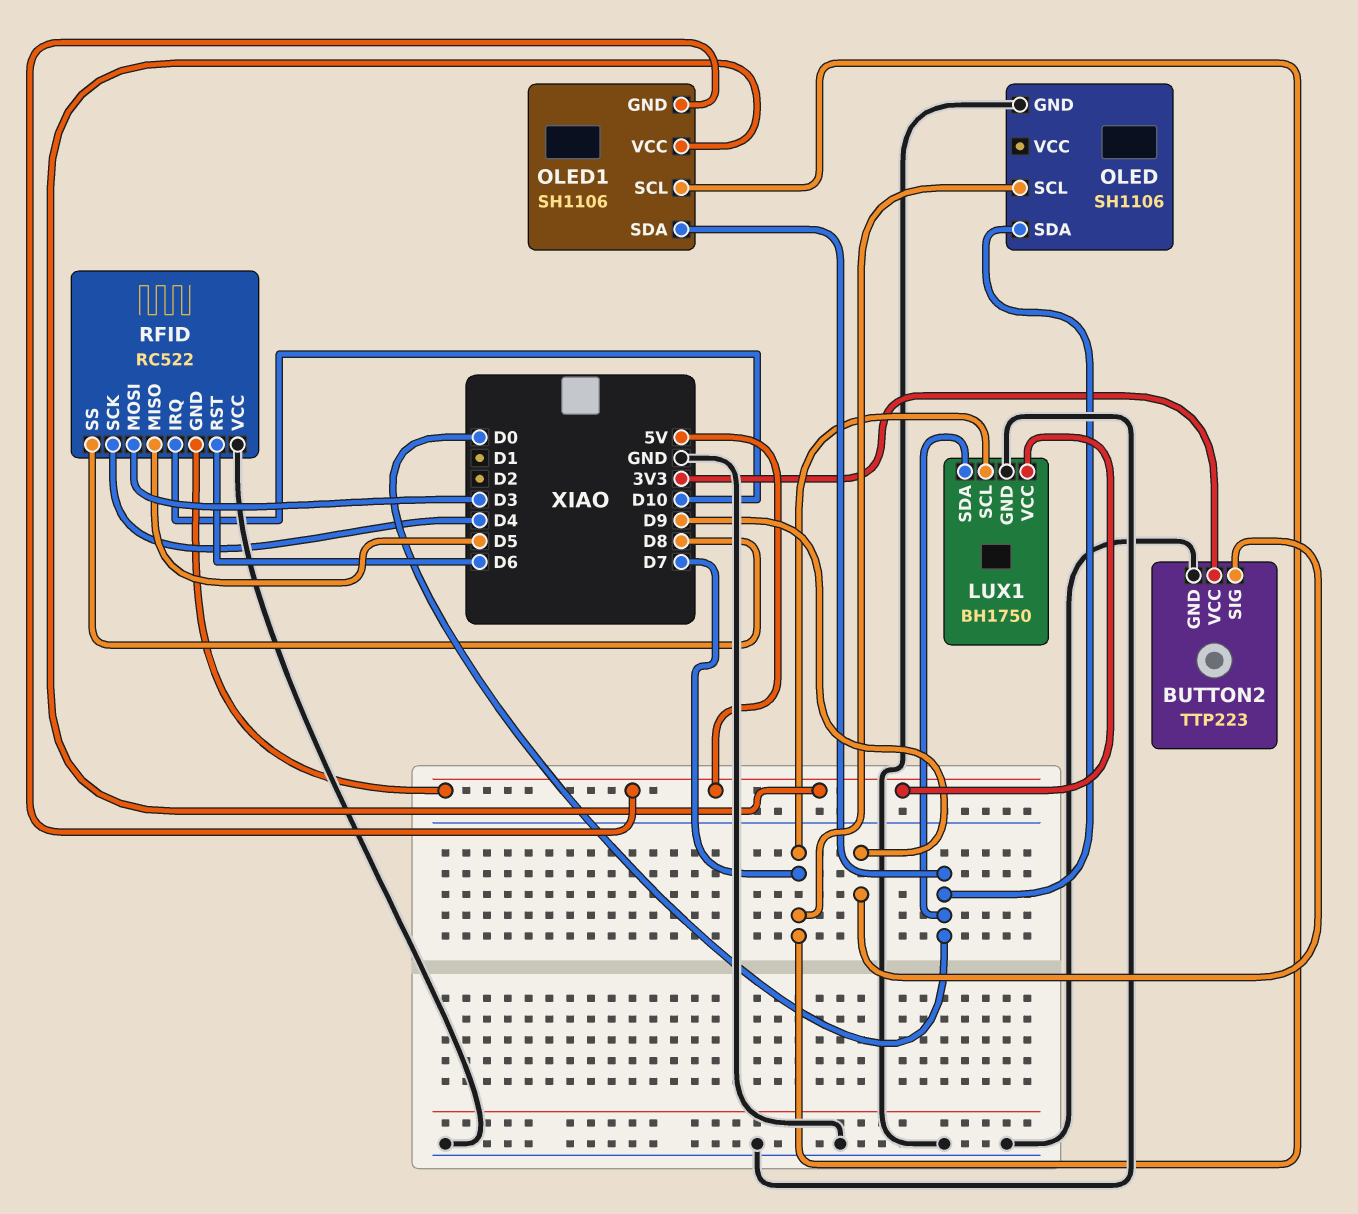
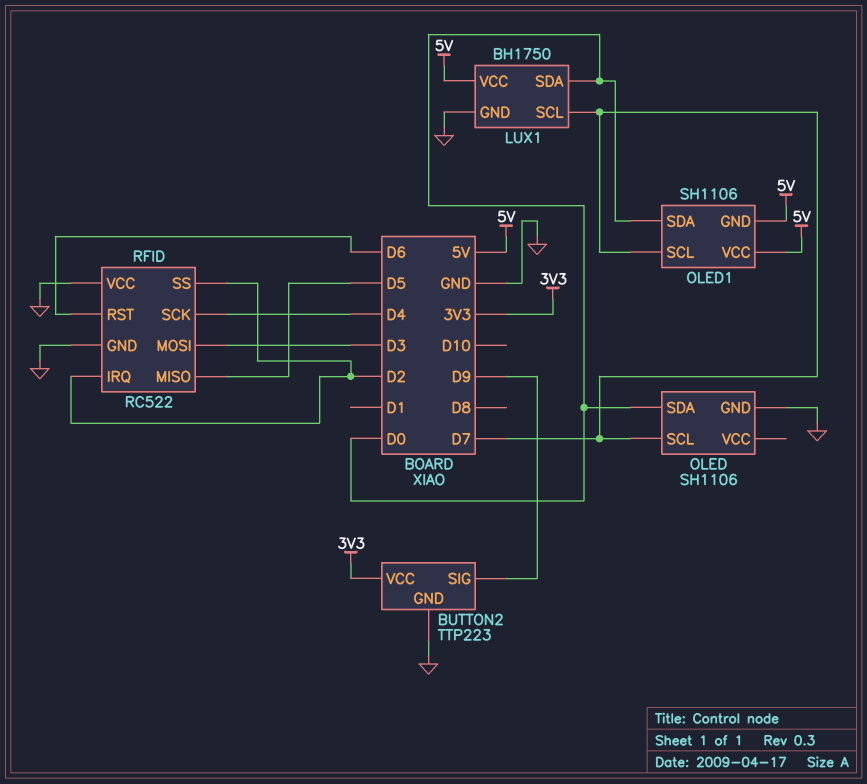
RFID pin GND: 5V -> GND
RFID pin IRQ: D10 -> D2
RFID pin SS: D8 -> D2

